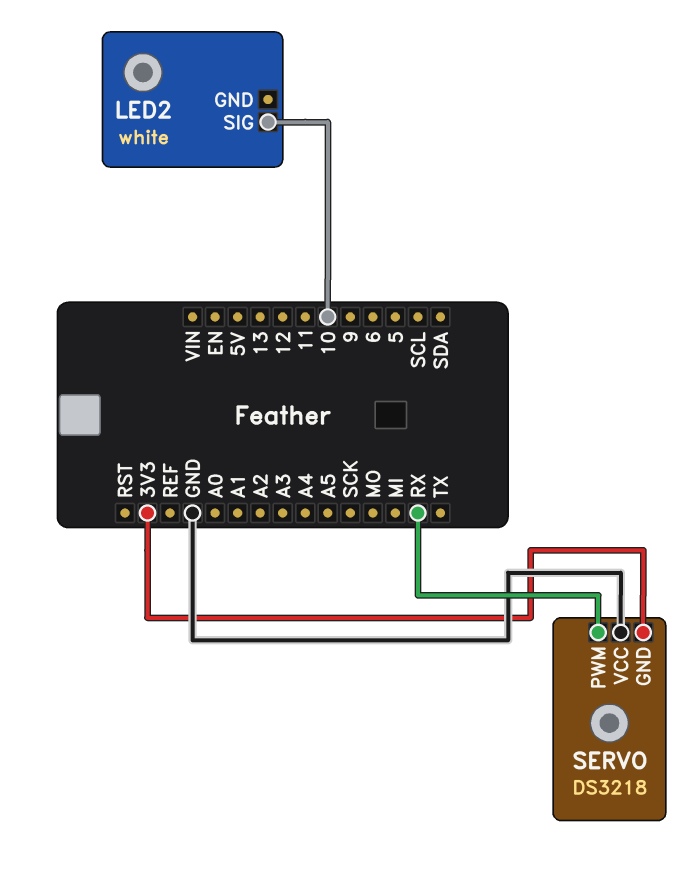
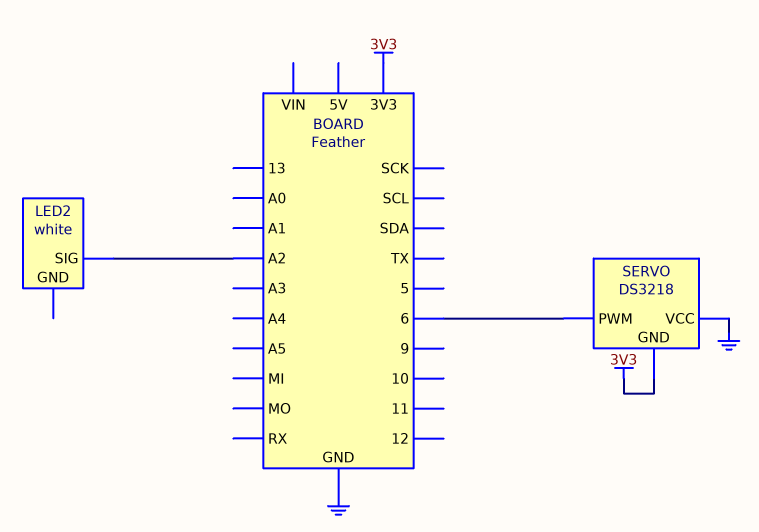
LED2 pin SIG: 10 -> A2
SERVO pin PWM: RX -> 6

